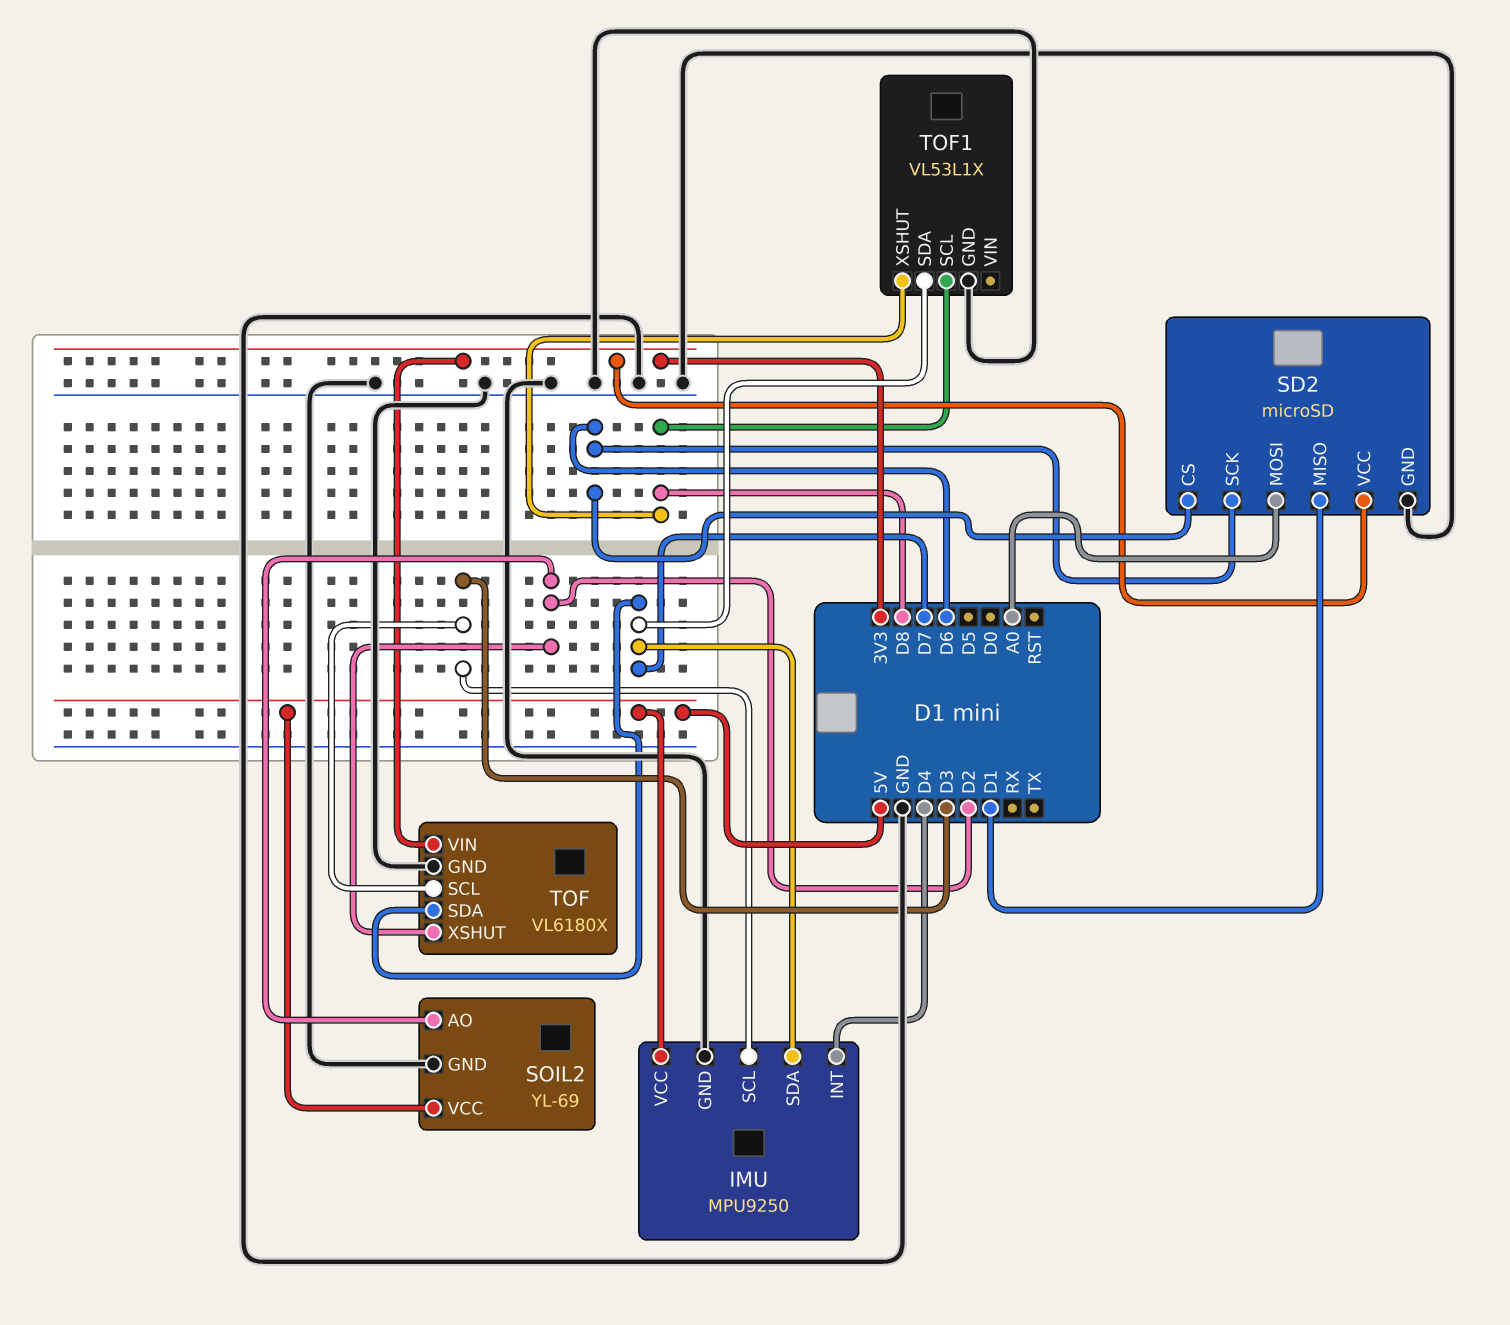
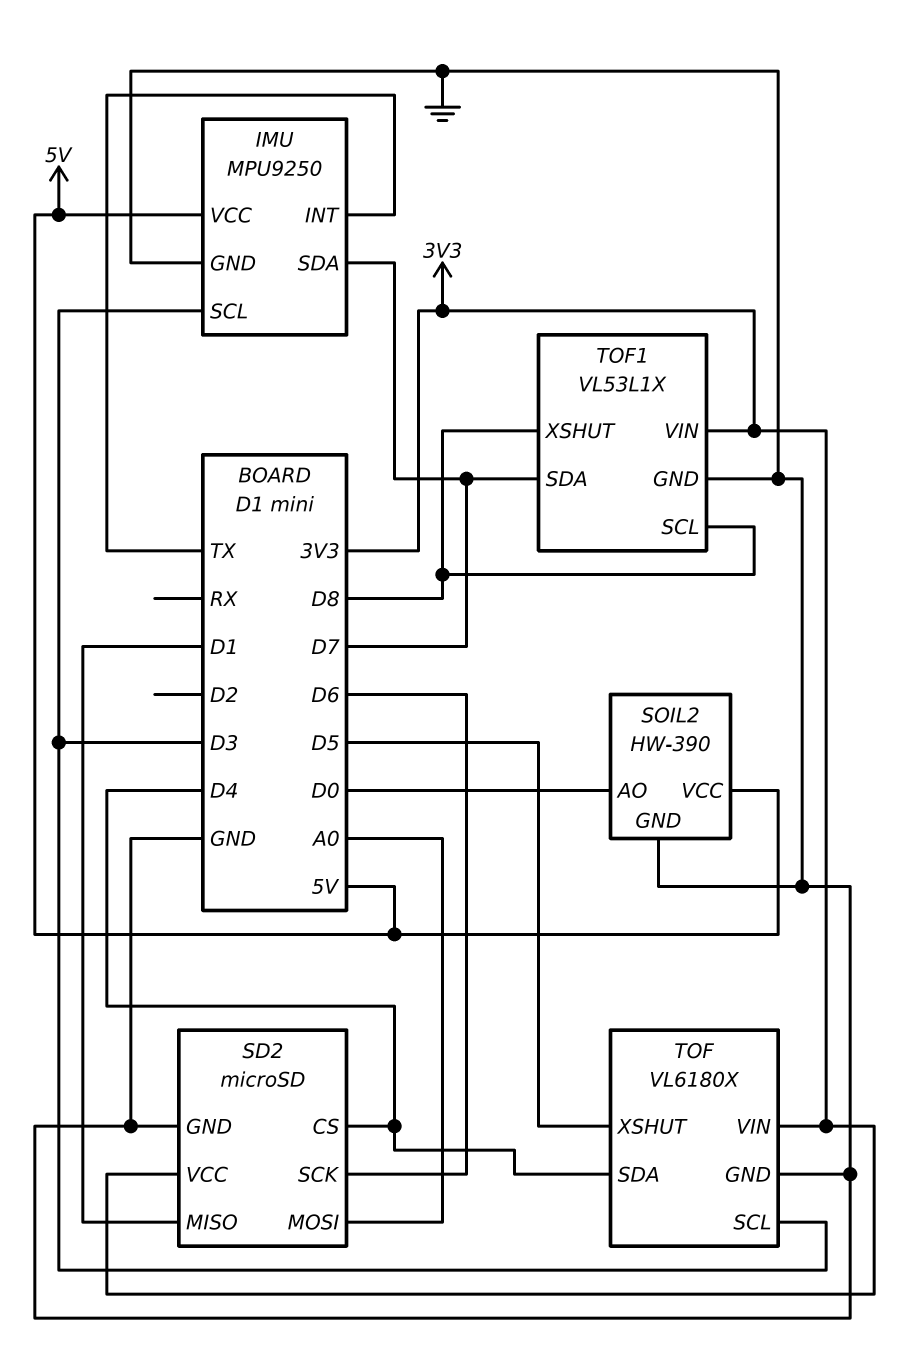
IMU pin INT: D4 -> TX
SD2 pin CS: D6 -> D4
SOIL2: YL-69 -> HW-390
SOIL2 pin AO: D2 -> D0
TOF pin SDA: D7 -> D4
TOF pin XSHUT: D2 -> D5
TOF1 pin VIN: none -> 3V3

